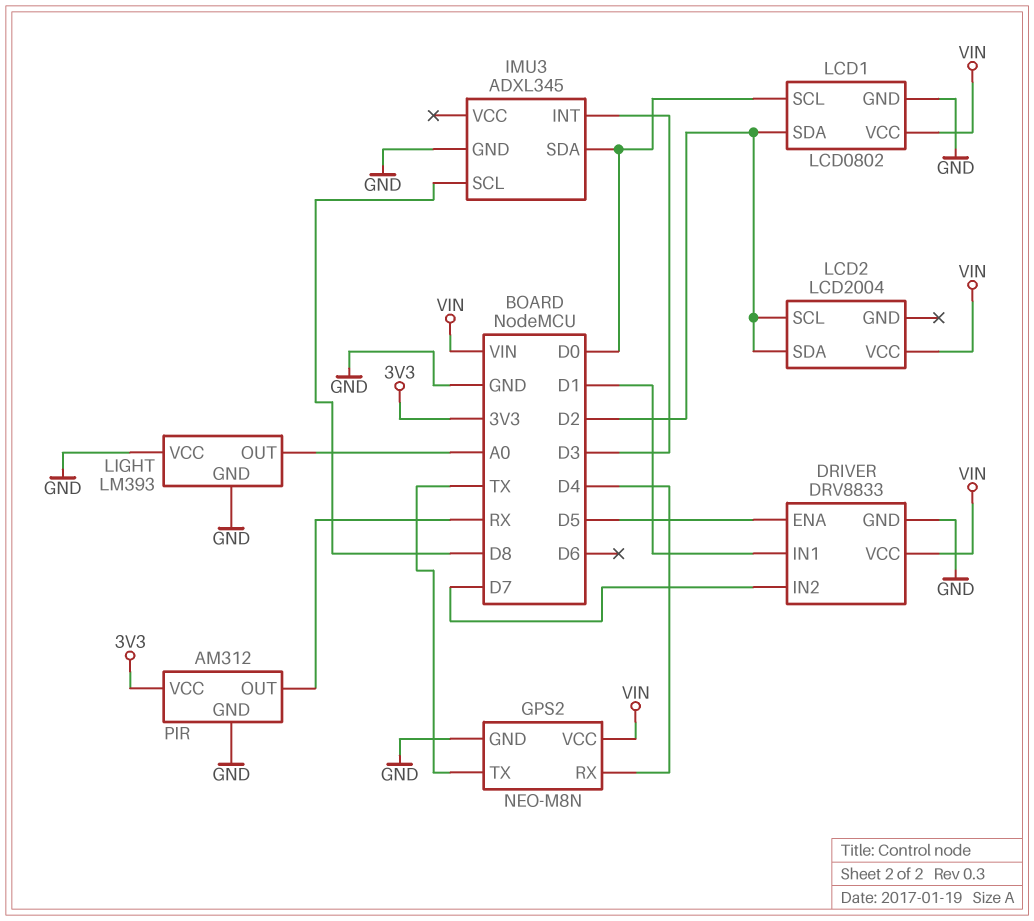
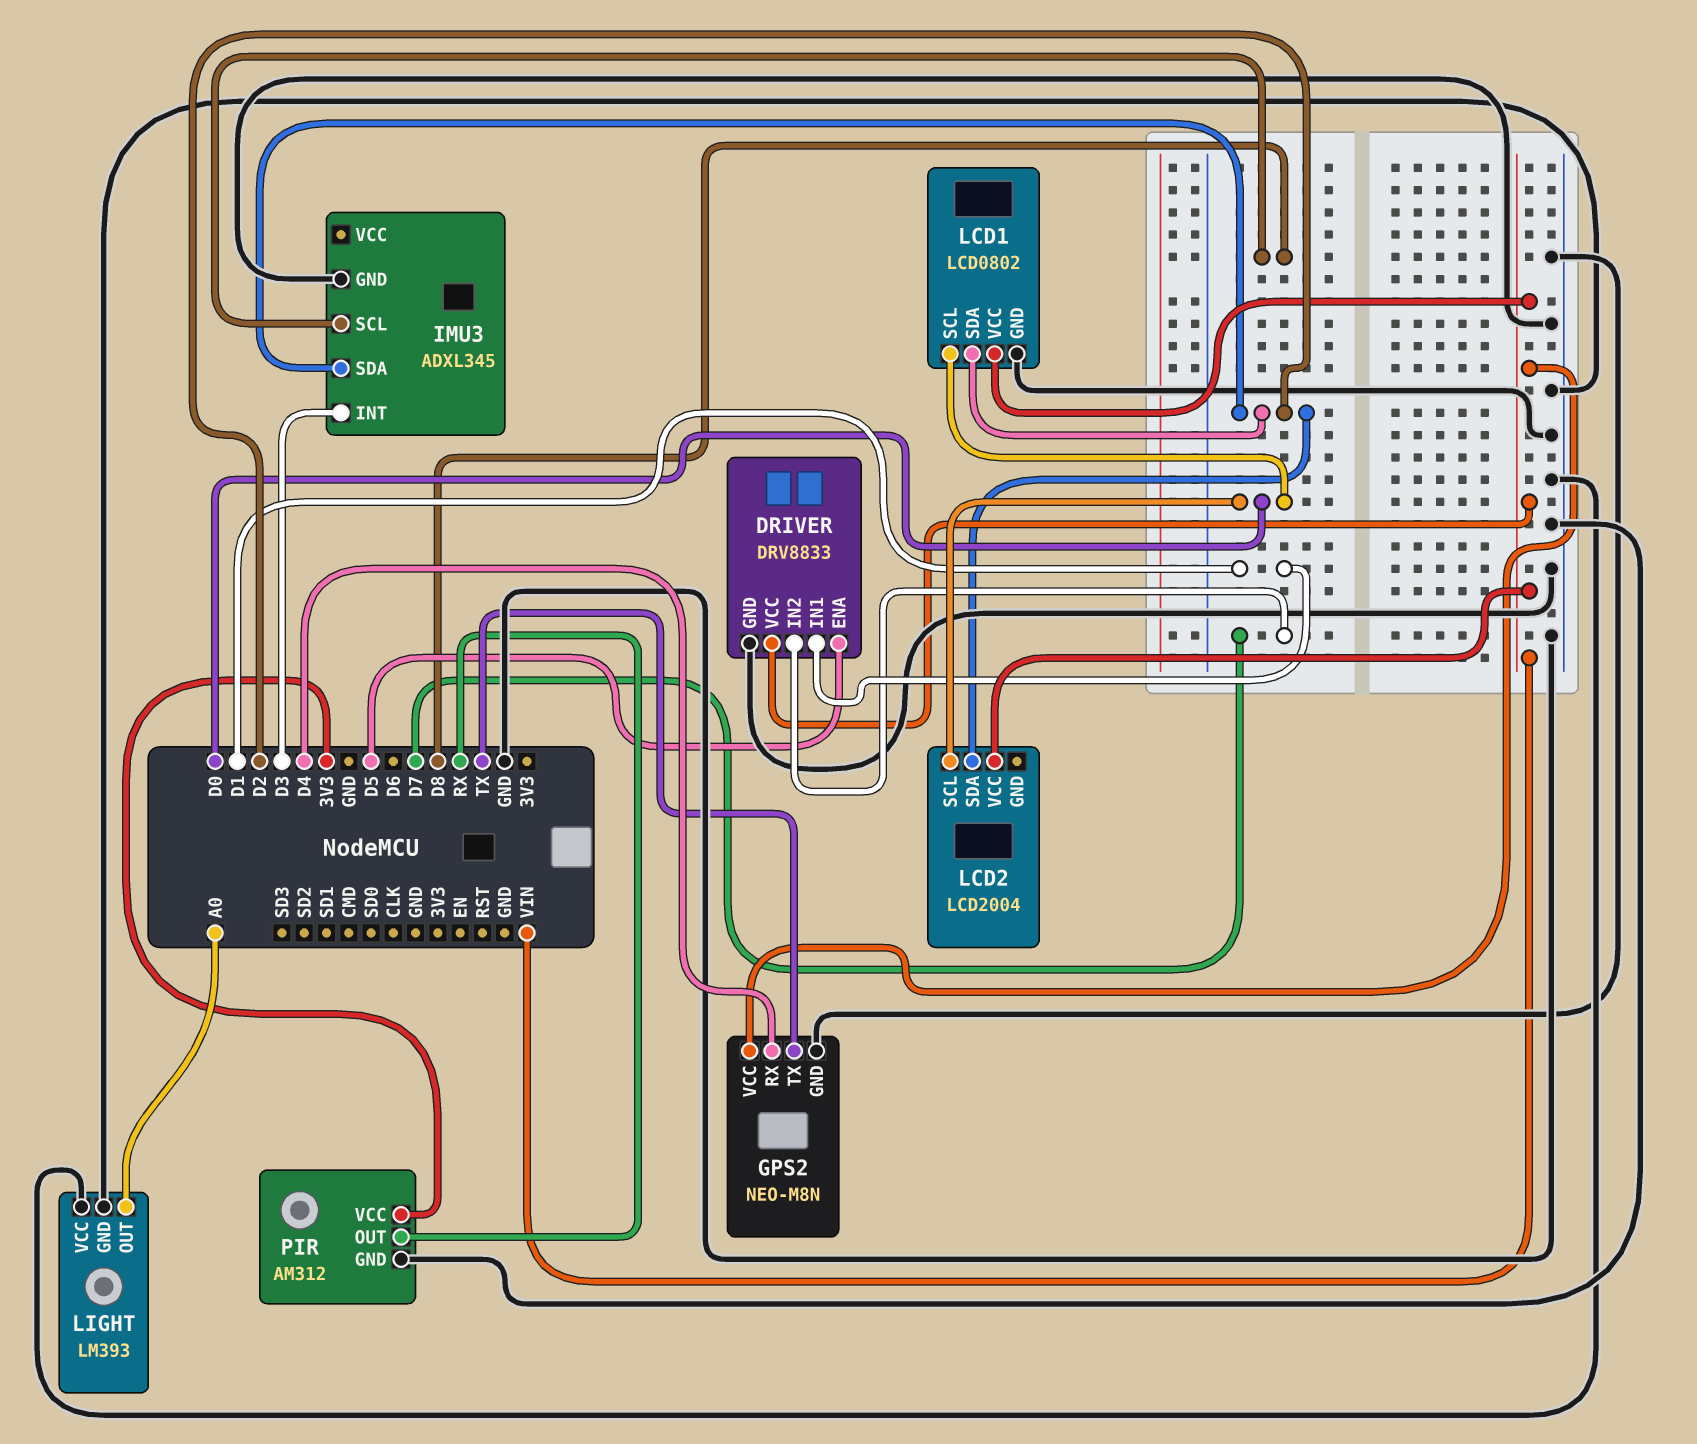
IMU3 pin SDA: D0 -> D2
LCD2 pin SCL: D2 -> D0

